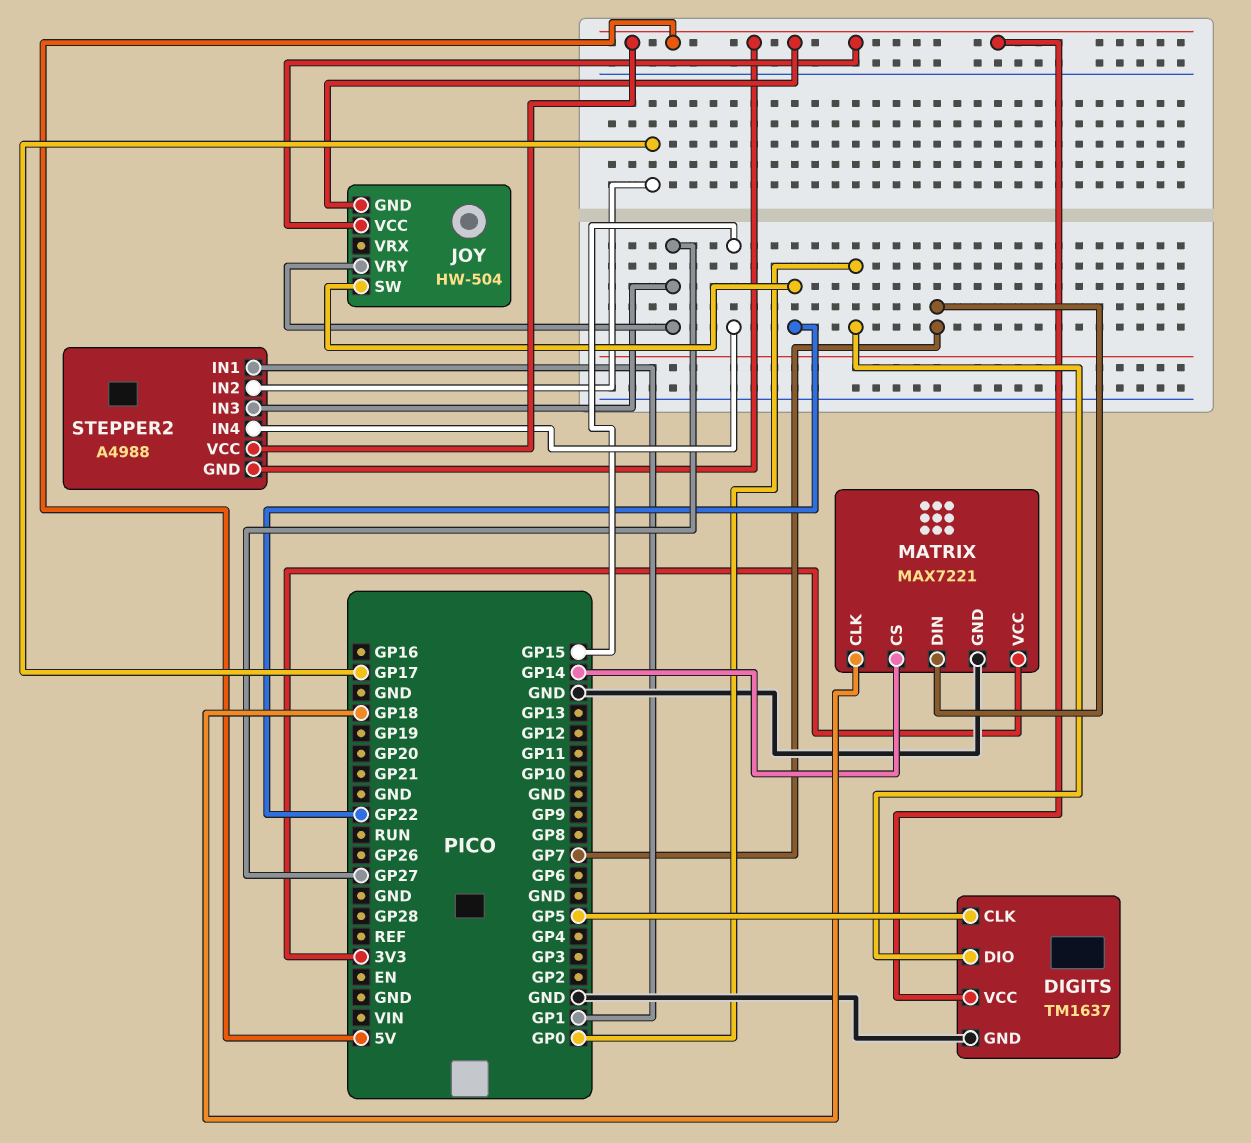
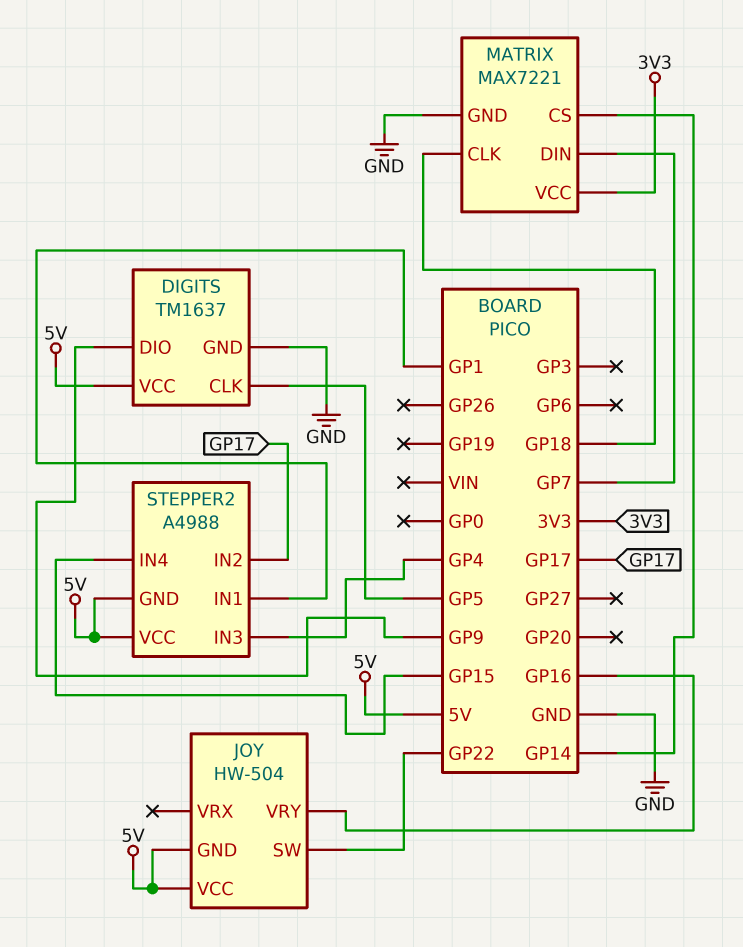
DIGITS pin DIO: GP0 -> GP9
JOY pin VRY: GP27 -> GP16
STEPPER2 pin IN3: GP27 -> GP4

